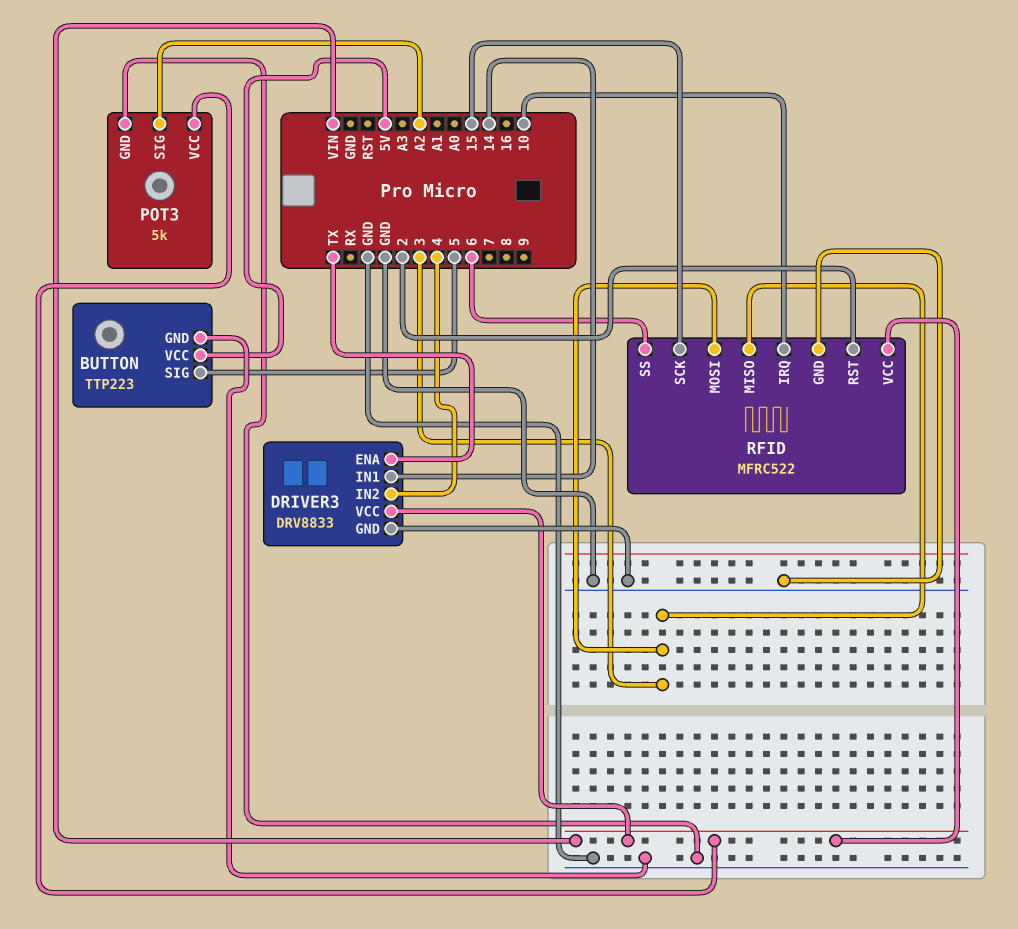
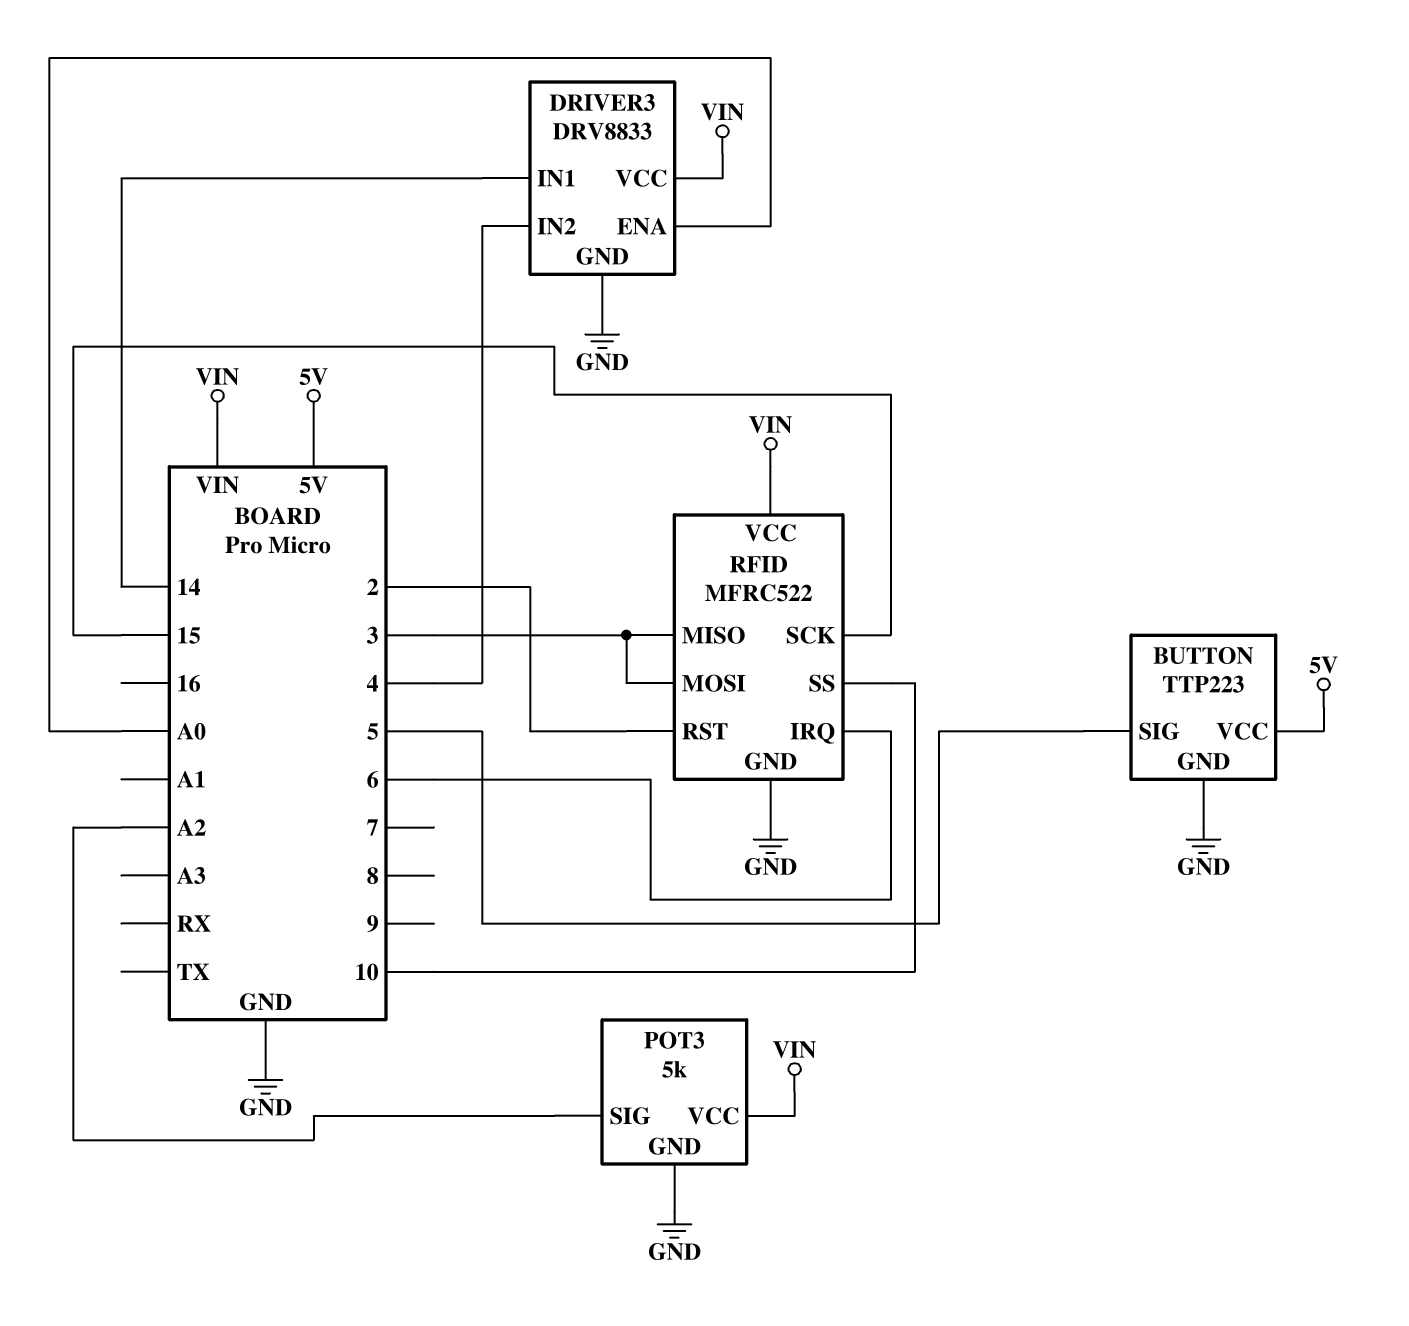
DRIVER3 pin ENA: TX -> A0
RFID pin IRQ: 10 -> 6
RFID pin SS: 6 -> 10

